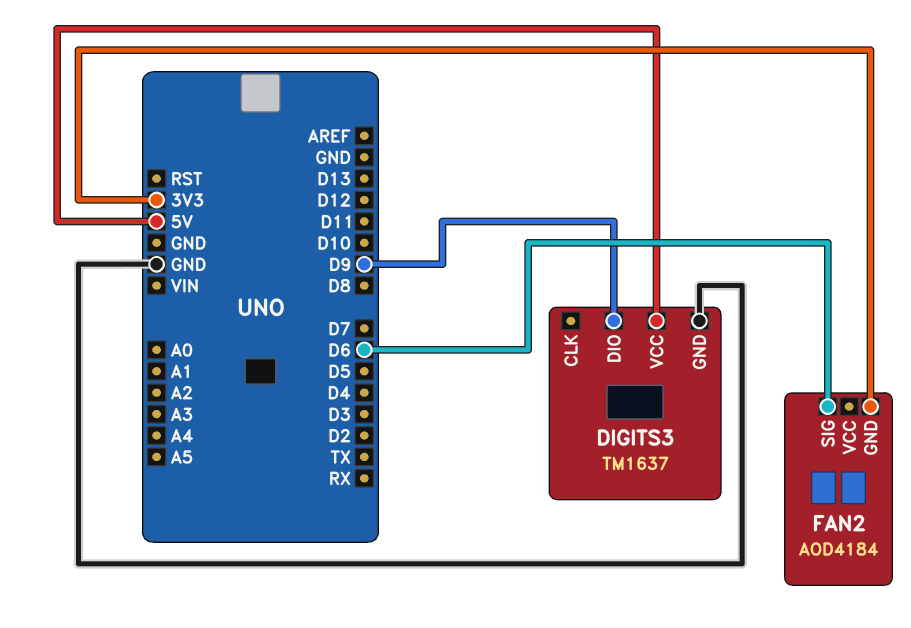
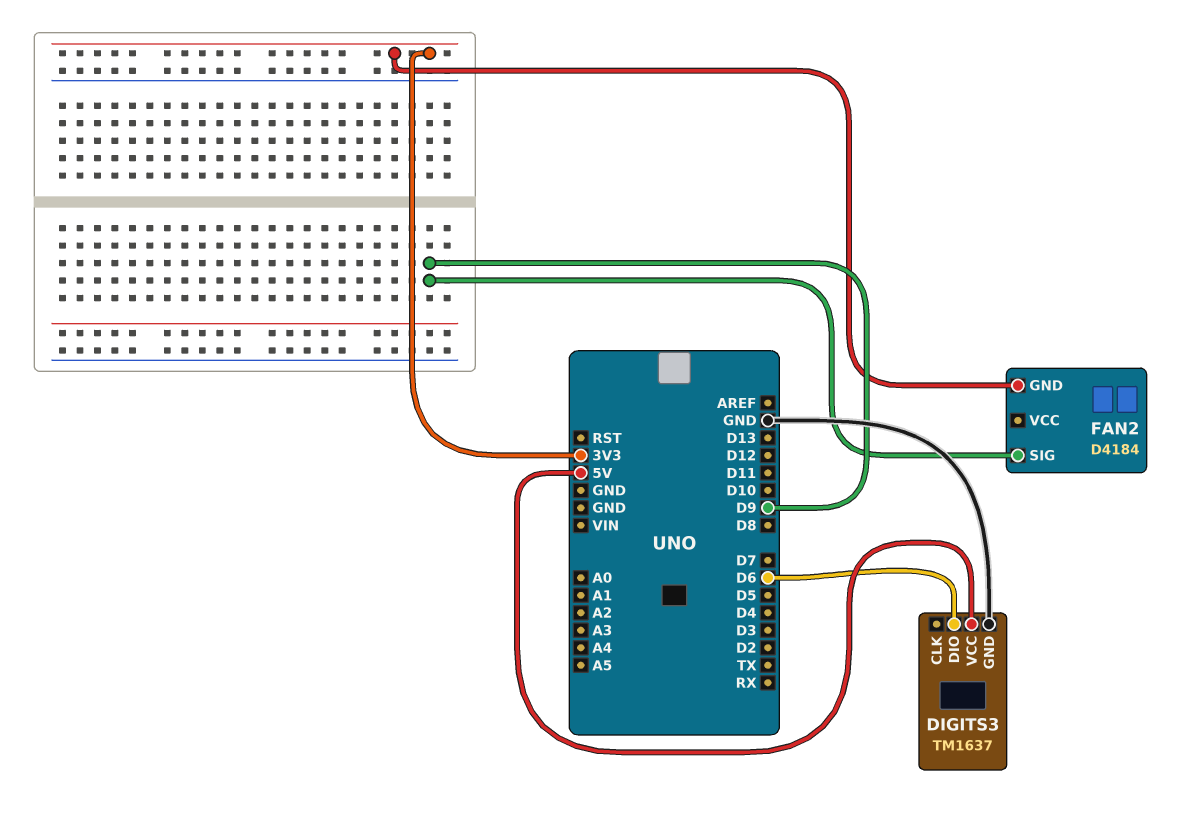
DIGITS3 pin DIO: D9 -> D6
FAN2: AOD4184 -> D4184
FAN2 pin SIG: D6 -> D9

